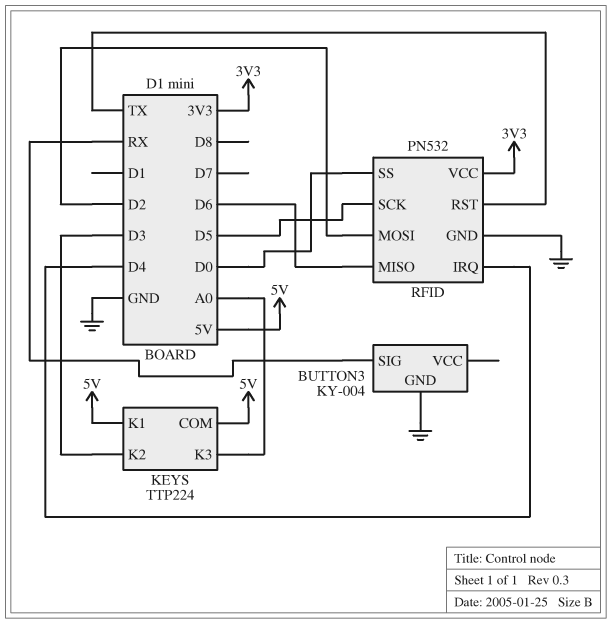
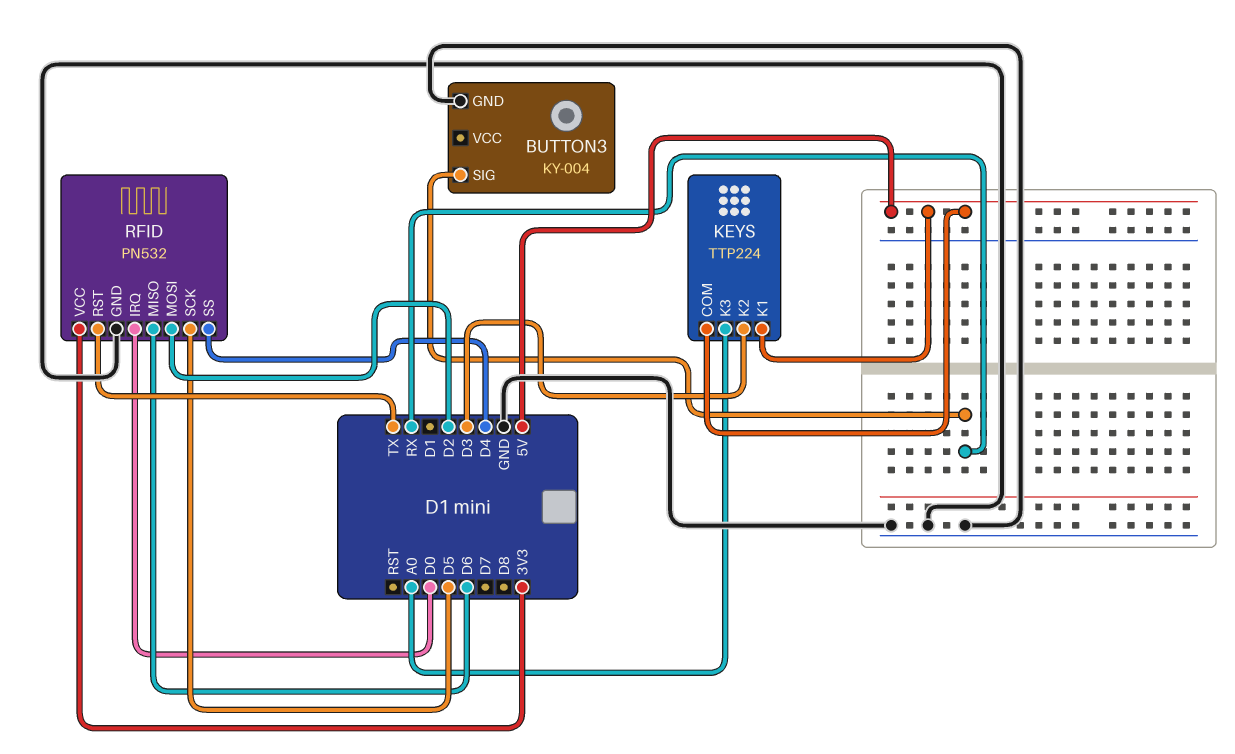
RFID pin IRQ: D4 -> D0
RFID pin SS: D0 -> D4

